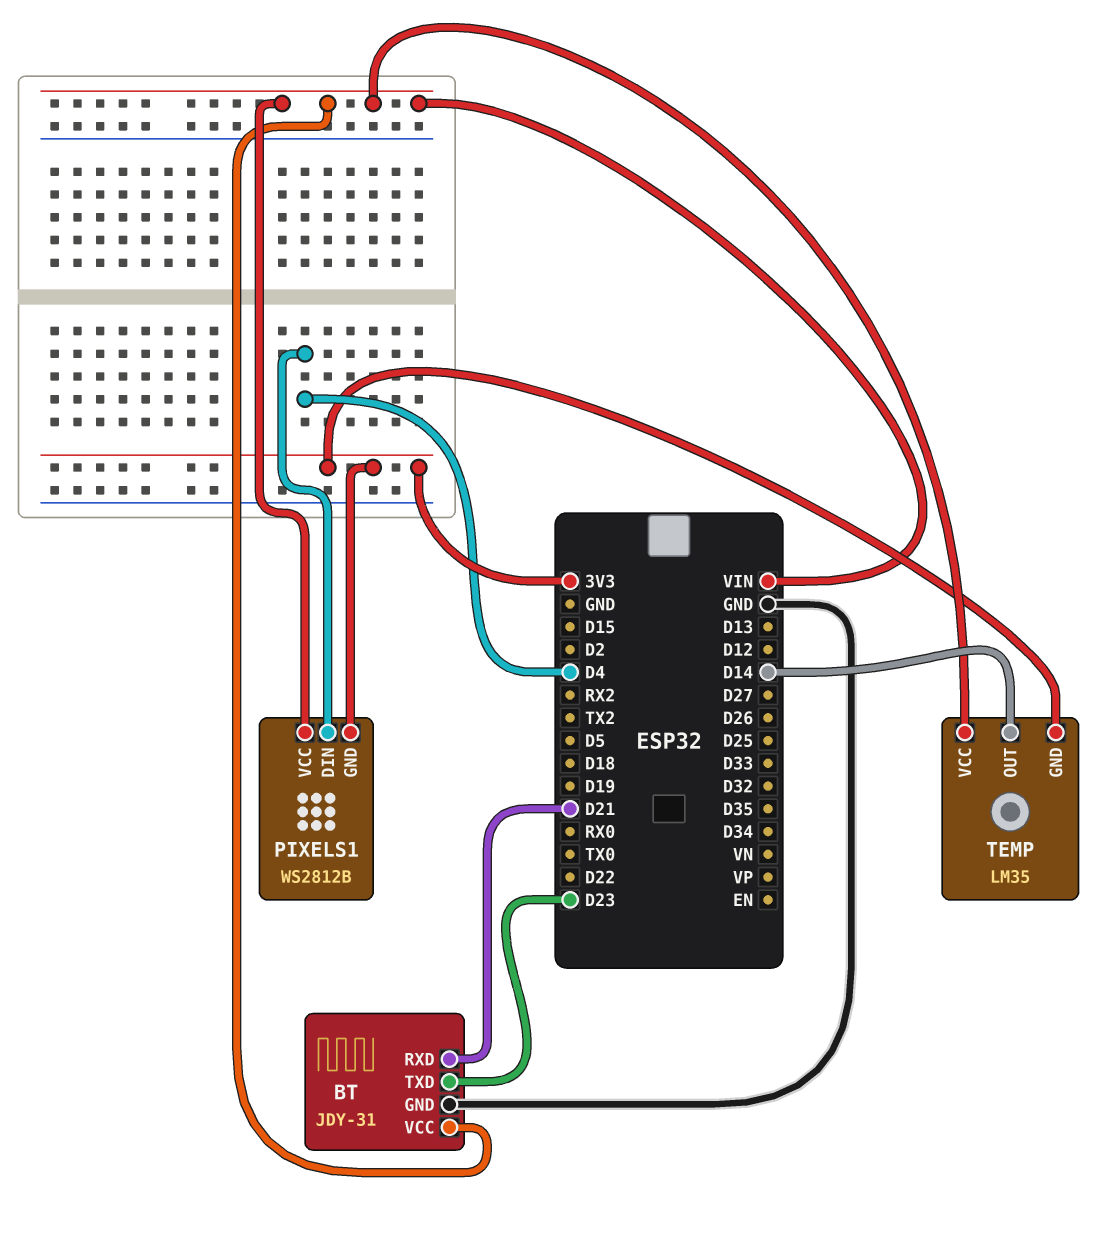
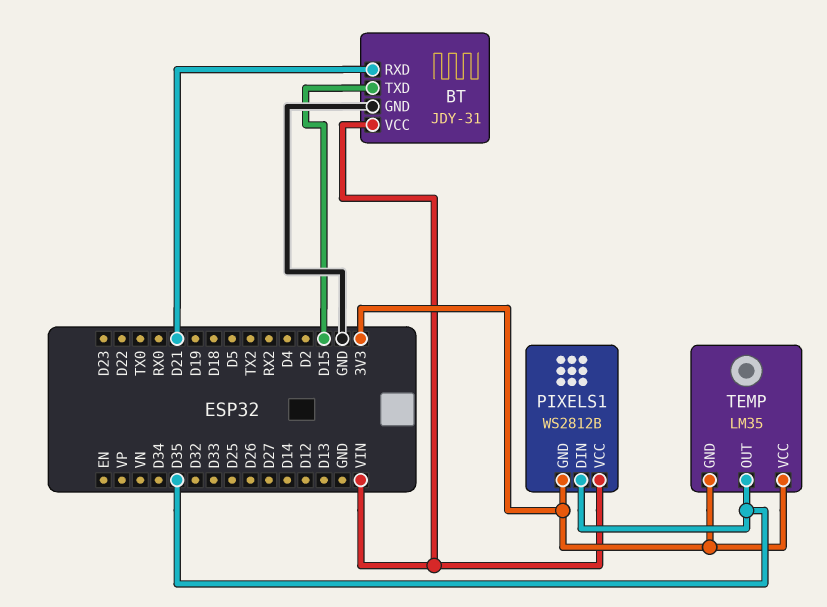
BT pin TXD: D23 -> D15
PIXELS1 pin DIN: D4 -> D35
TEMP pin OUT: D14 -> D35
TEMP pin VCC: VIN -> 3V3

